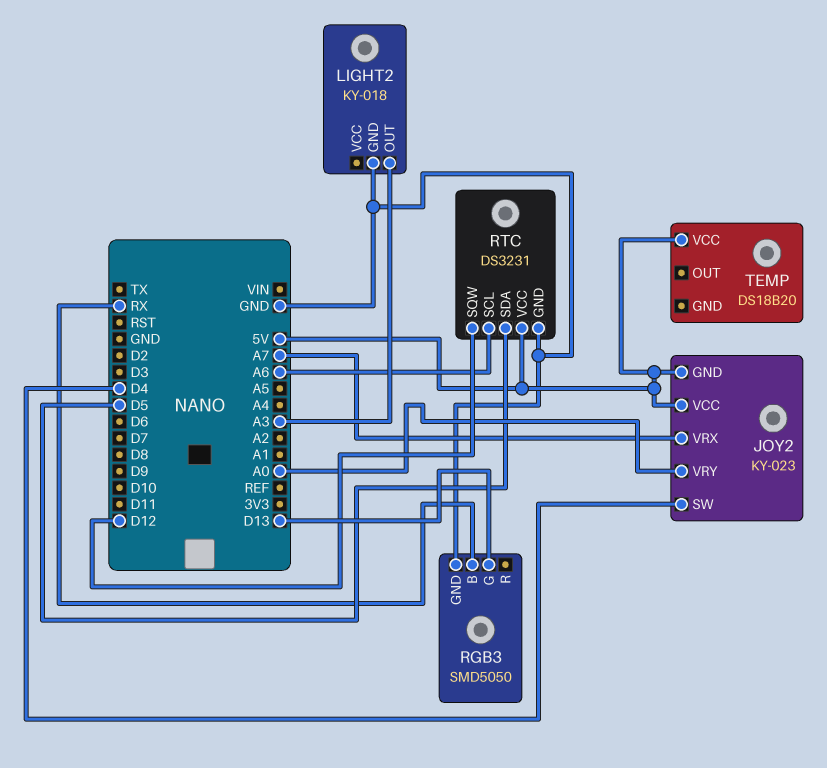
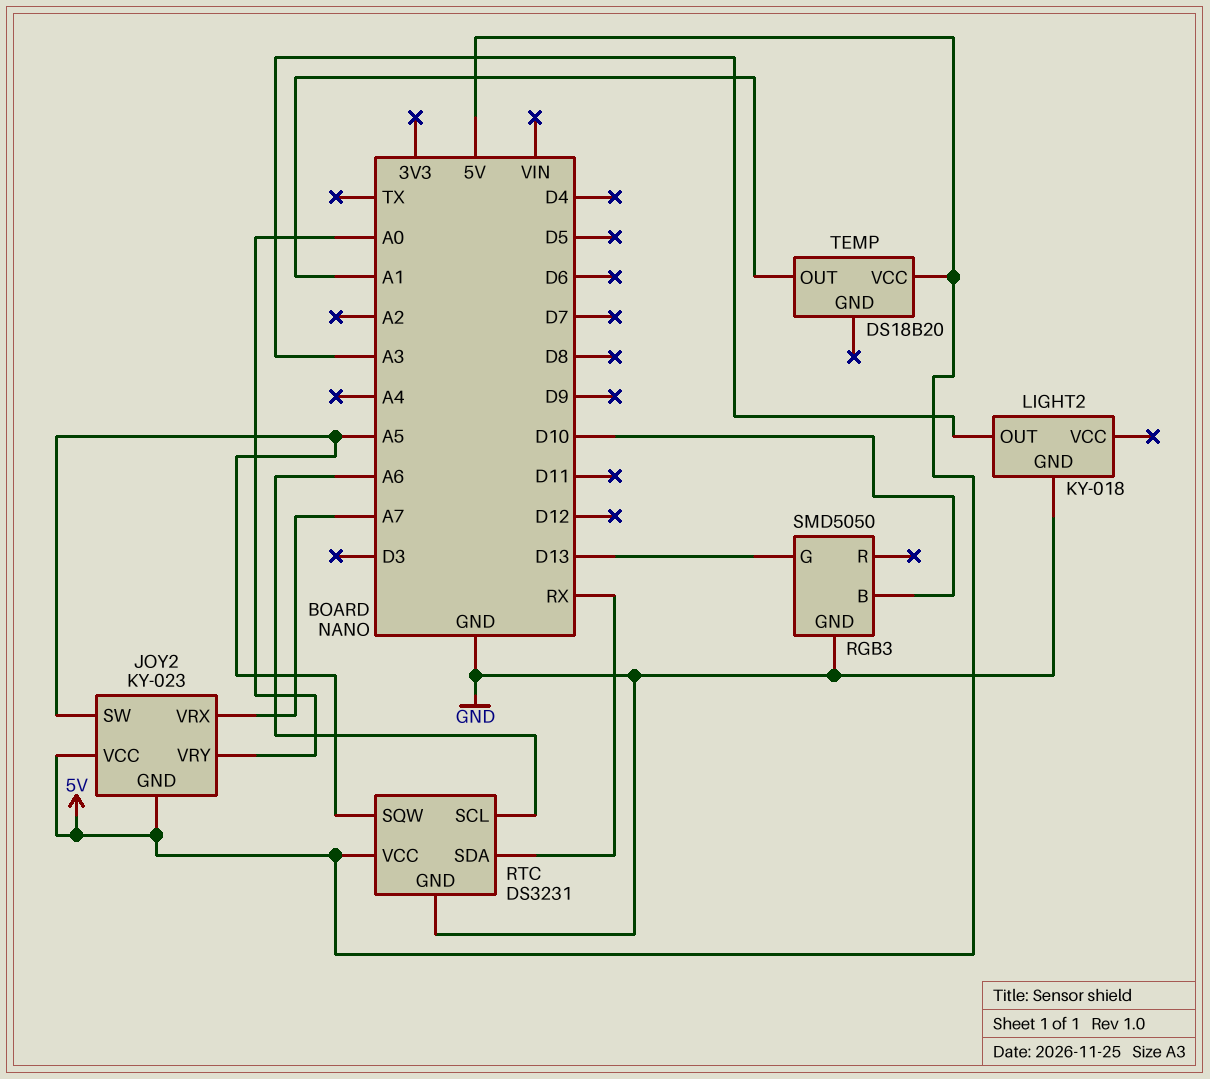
JOY2 pin SW: D4 -> A5
RGB3 pin B: RX -> D10
RTC pin SDA: D5 -> RX
RTC pin SQW: D12 -> A5
TEMP pin OUT: none -> A1

